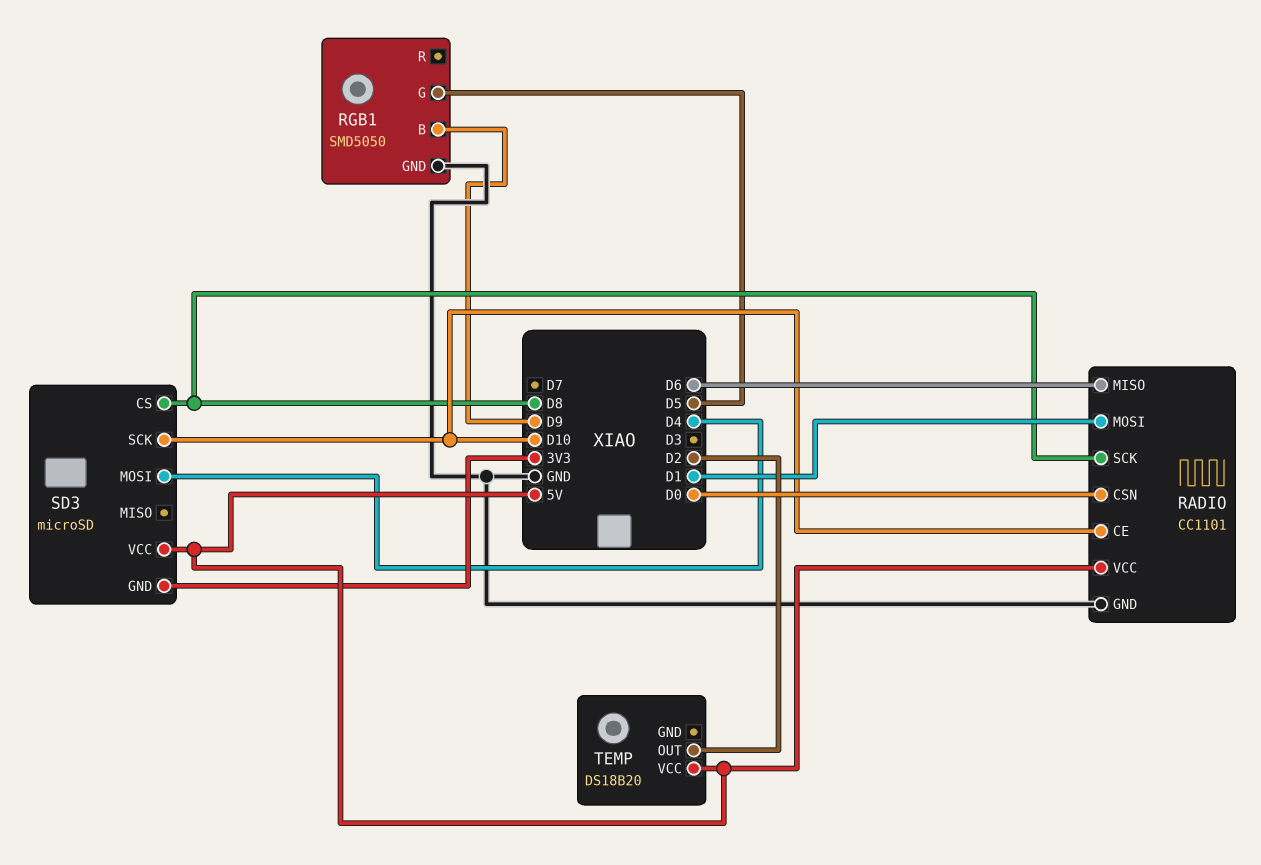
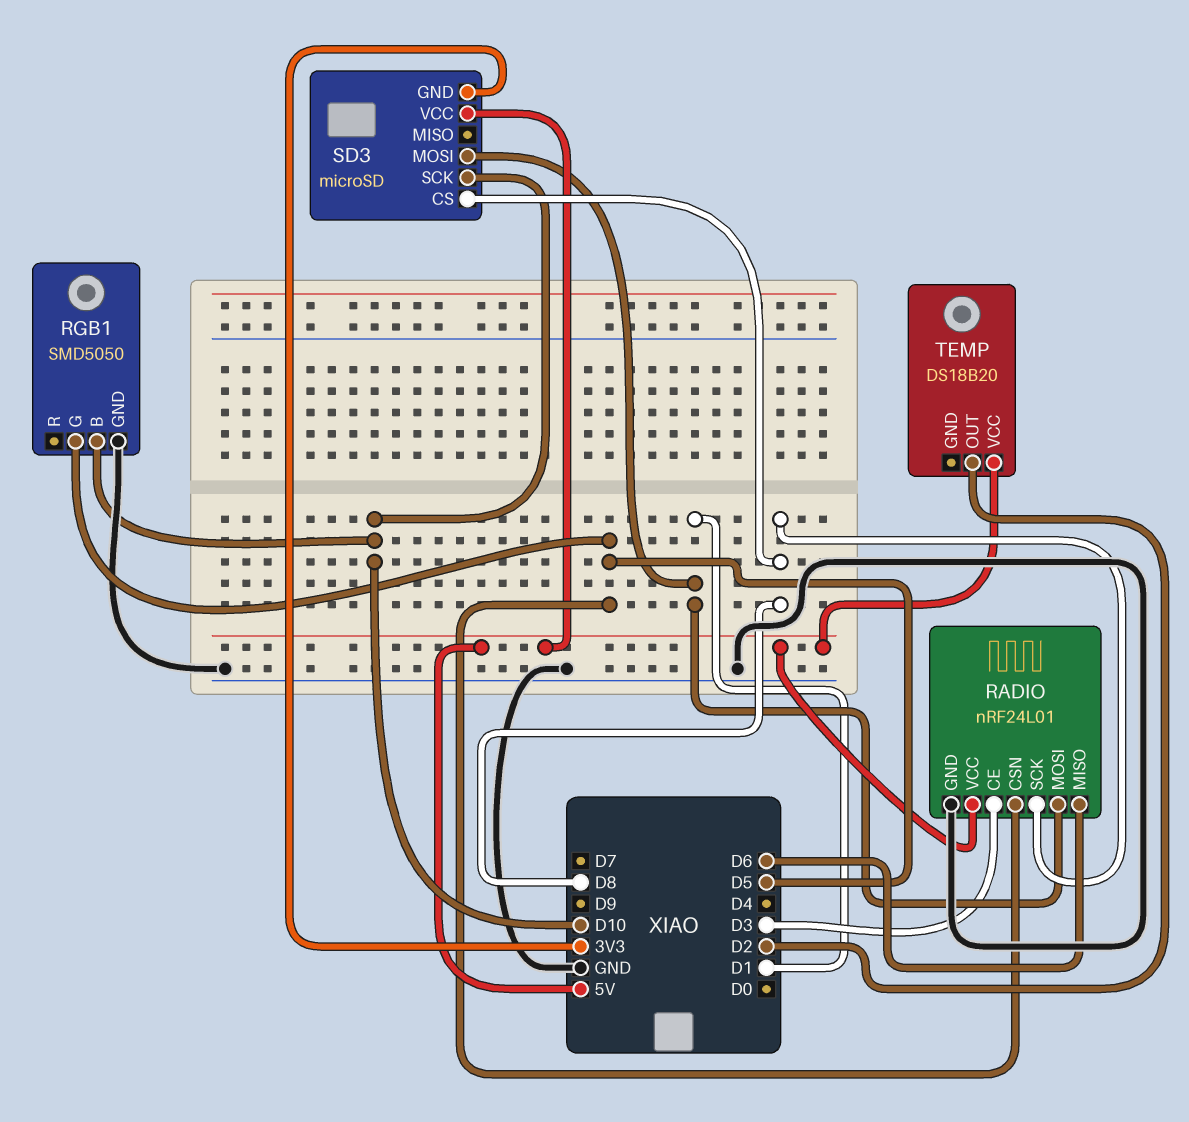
RADIO: CC1101 -> nRF24L01
RADIO pin CE: D10 -> D3
RADIO pin CSN: D0 -> D5
RGB1 pin B: D9 -> D10
SD3 pin MOSI: D4 -> D1

